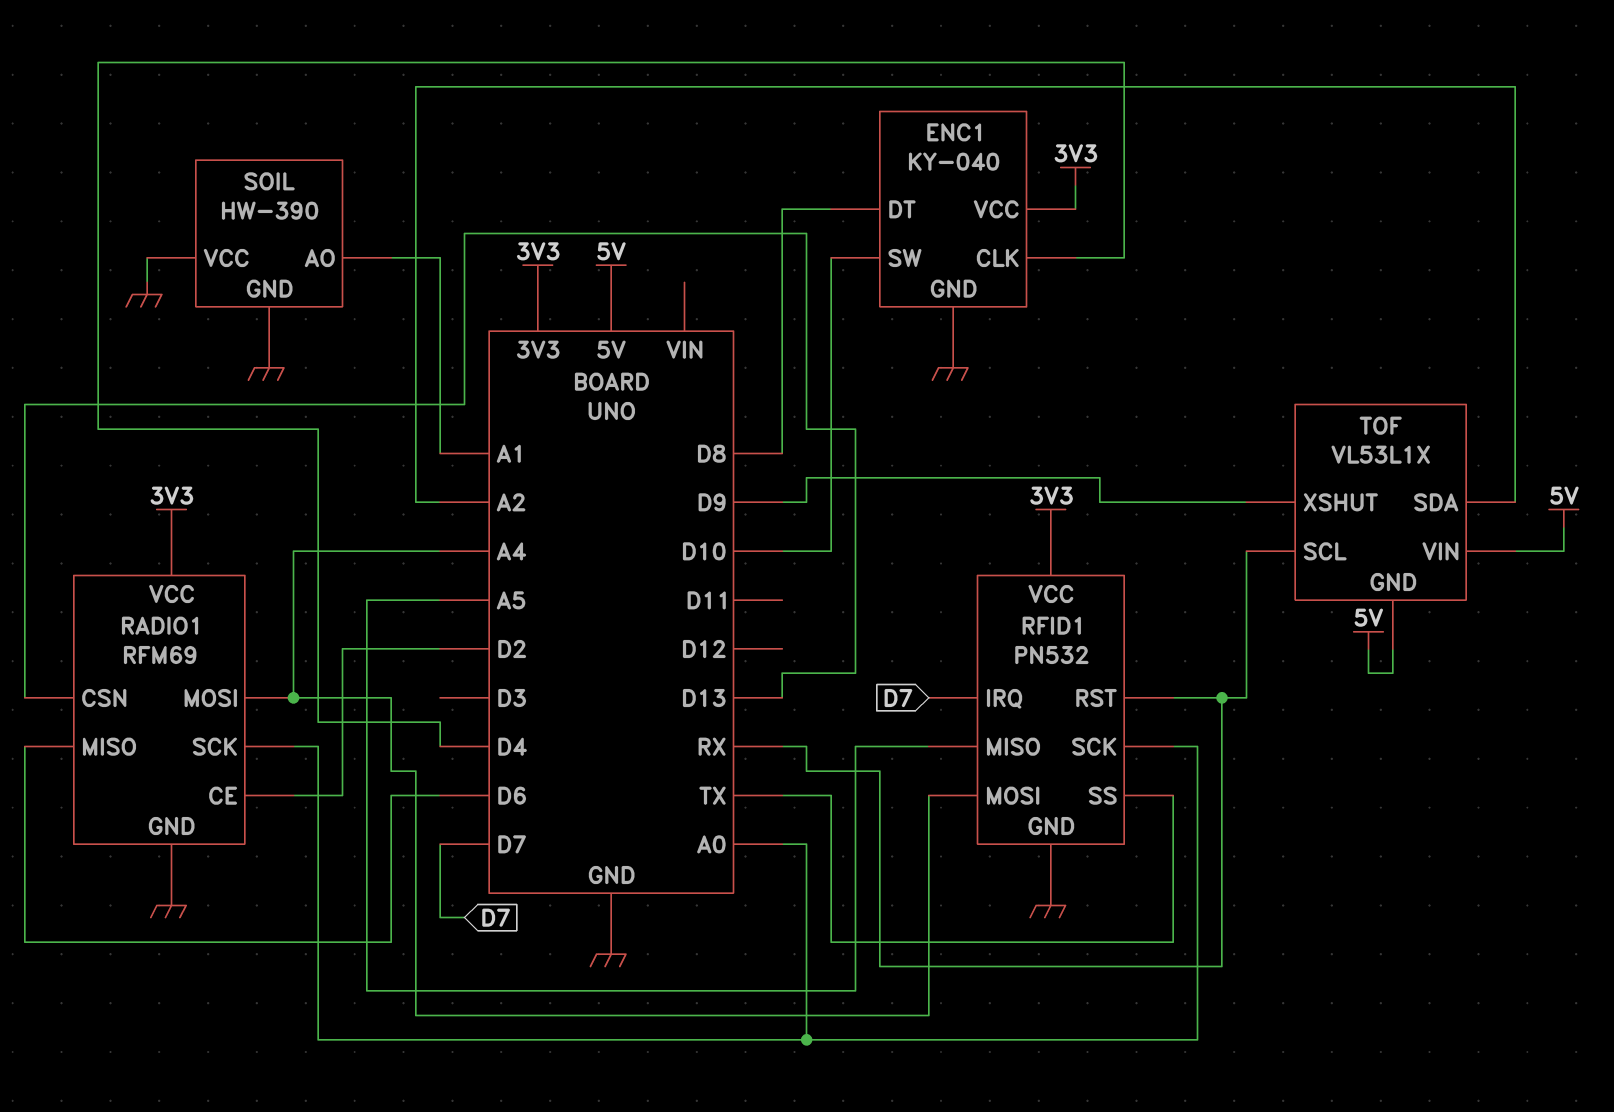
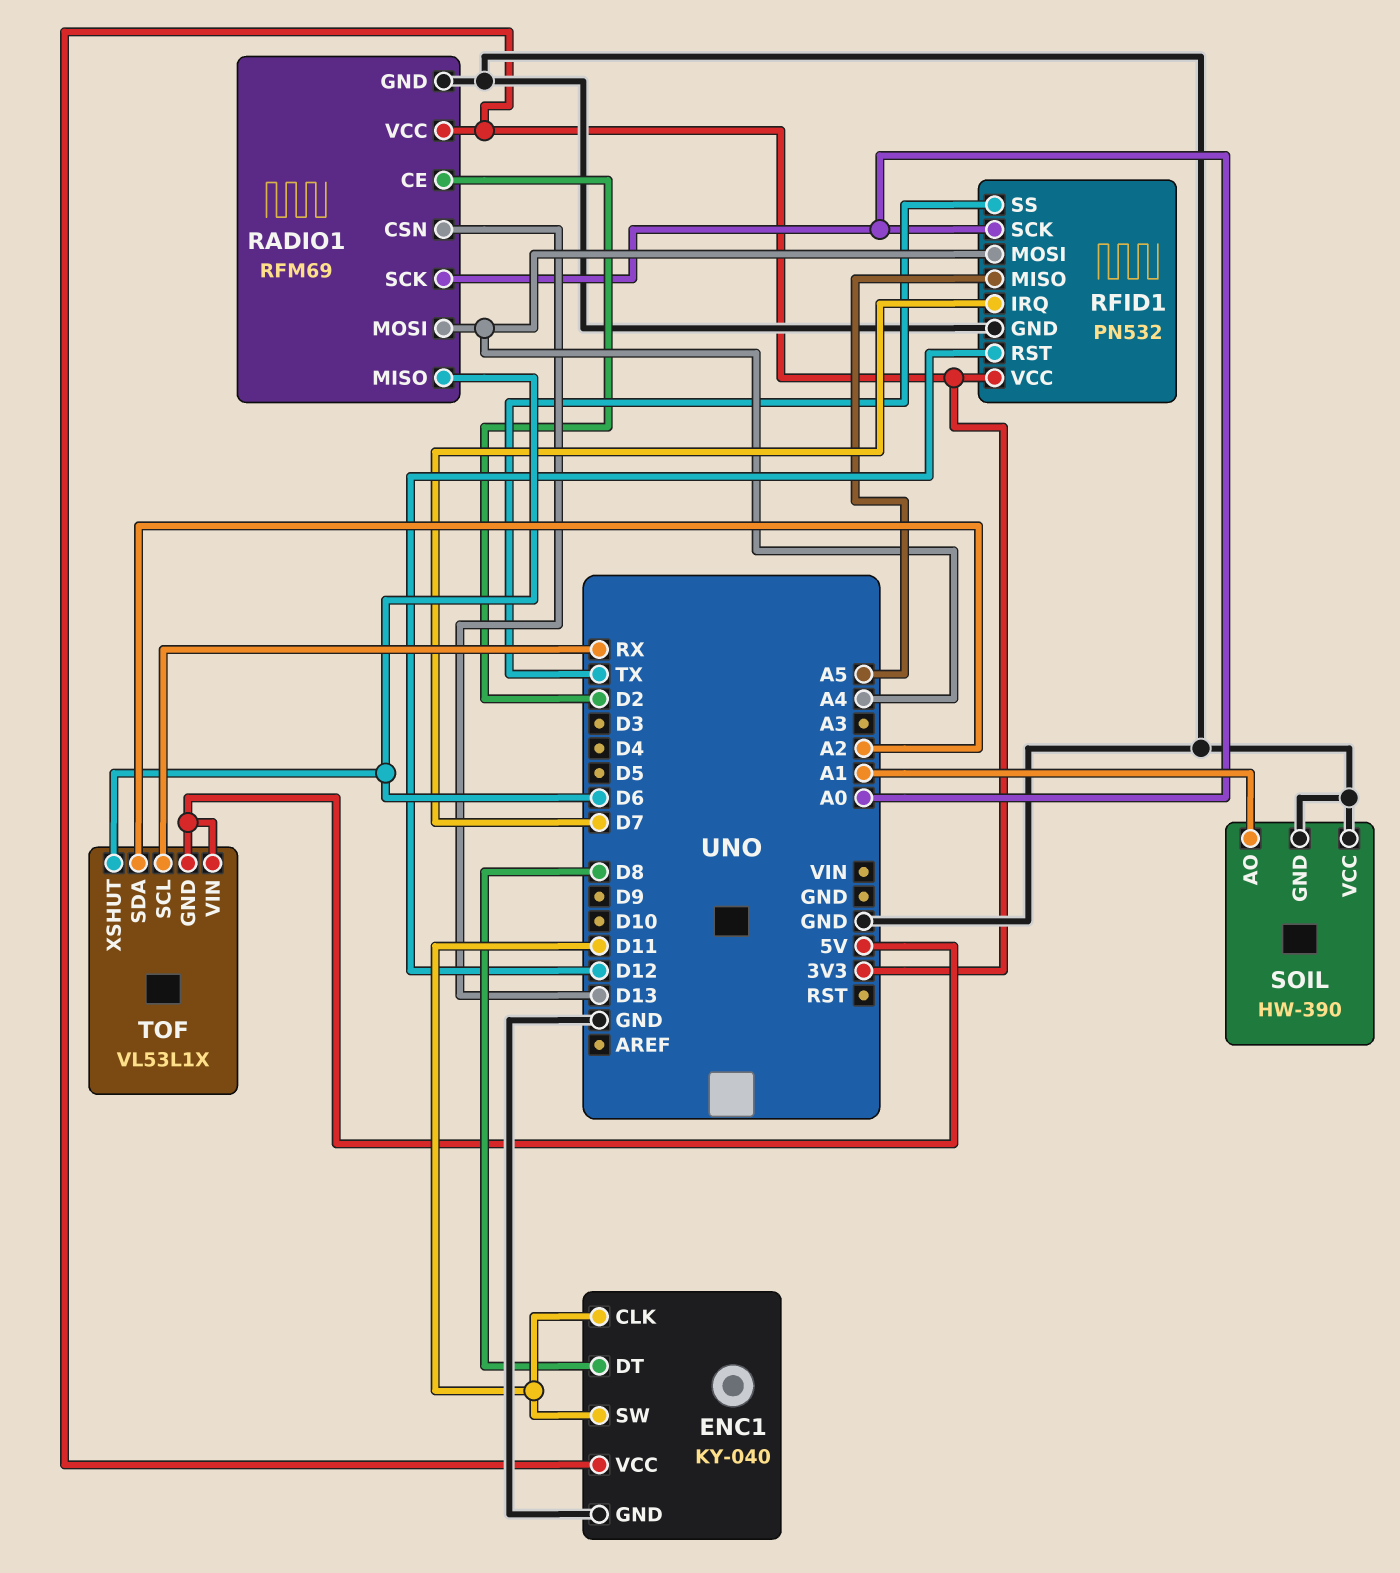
ENC1 pin CLK: D4 -> D11
ENC1 pin SW: D10 -> D11
RFID1 pin RST: RX -> D12
TOF pin XSHUT: D9 -> D6

